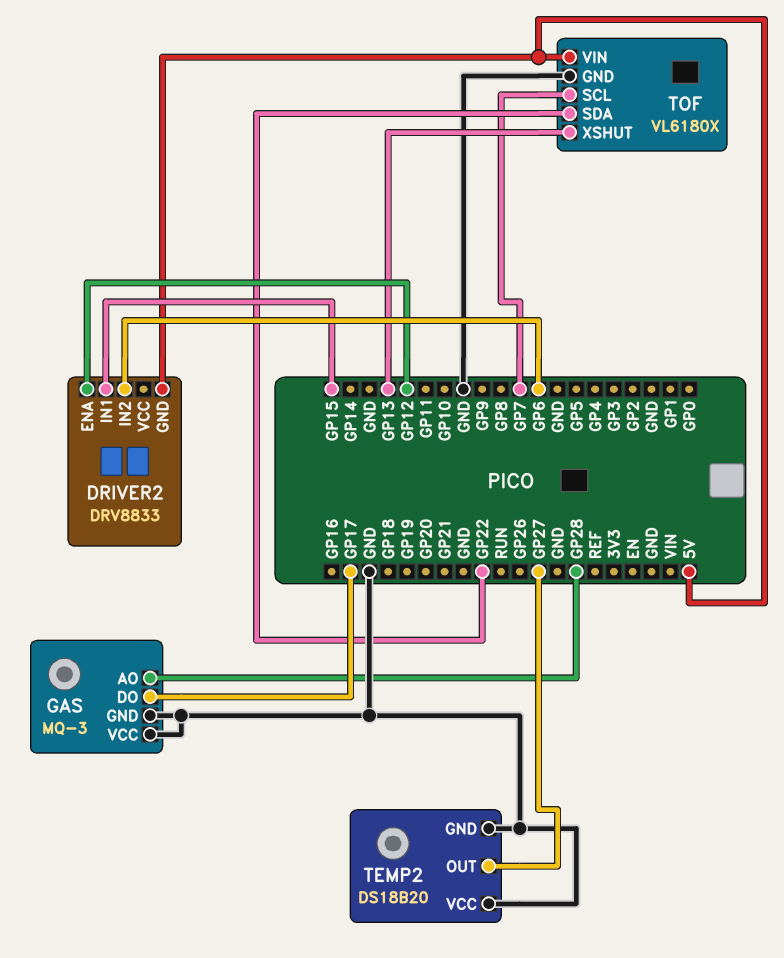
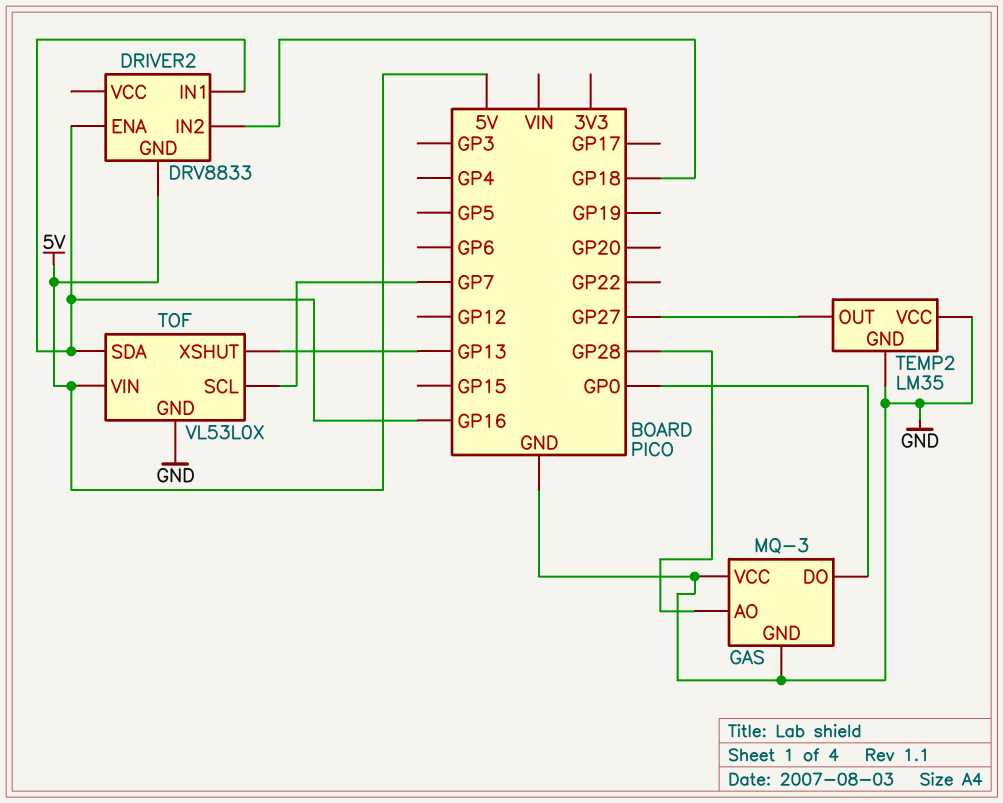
DRIVER2 pin ENA: GP12 -> GP16
DRIVER2 pin IN1: GP15 -> GP16
DRIVER2 pin IN2: GP6 -> GP18
GAS pin DO: GP17 -> GP0
TEMP2: DS18B20 -> LM35
TOF: VL6180X -> VL53L0X
TOF pin SDA: GP22 -> GP16

